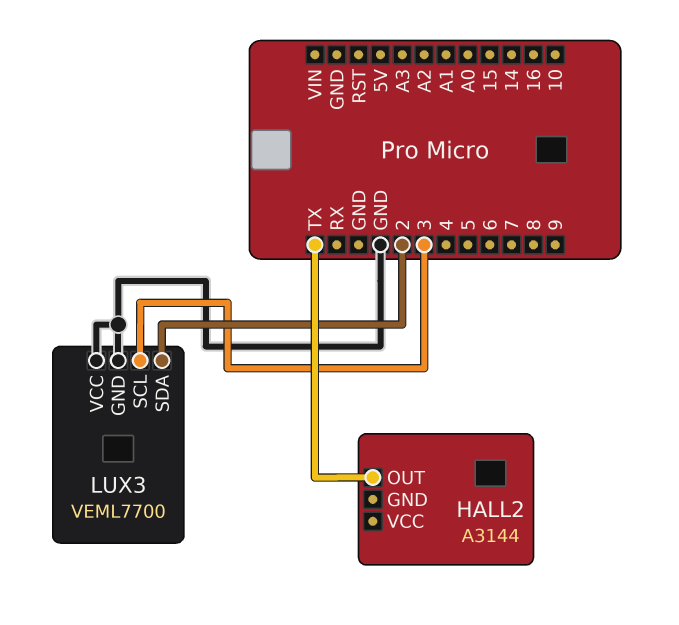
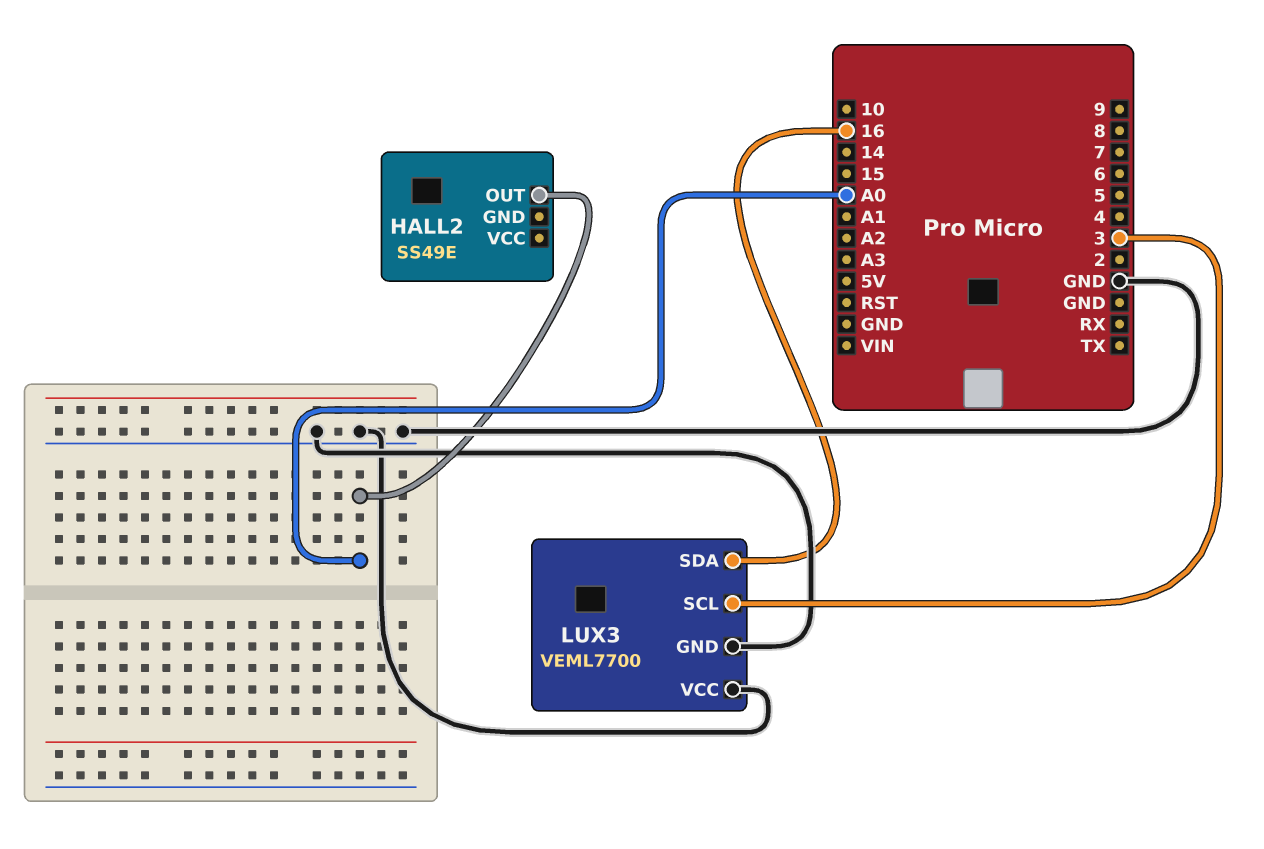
HALL2: A3144 -> SS49E
HALL2 pin OUT: TX -> A0
LUX3 pin SDA: 2 -> 16

